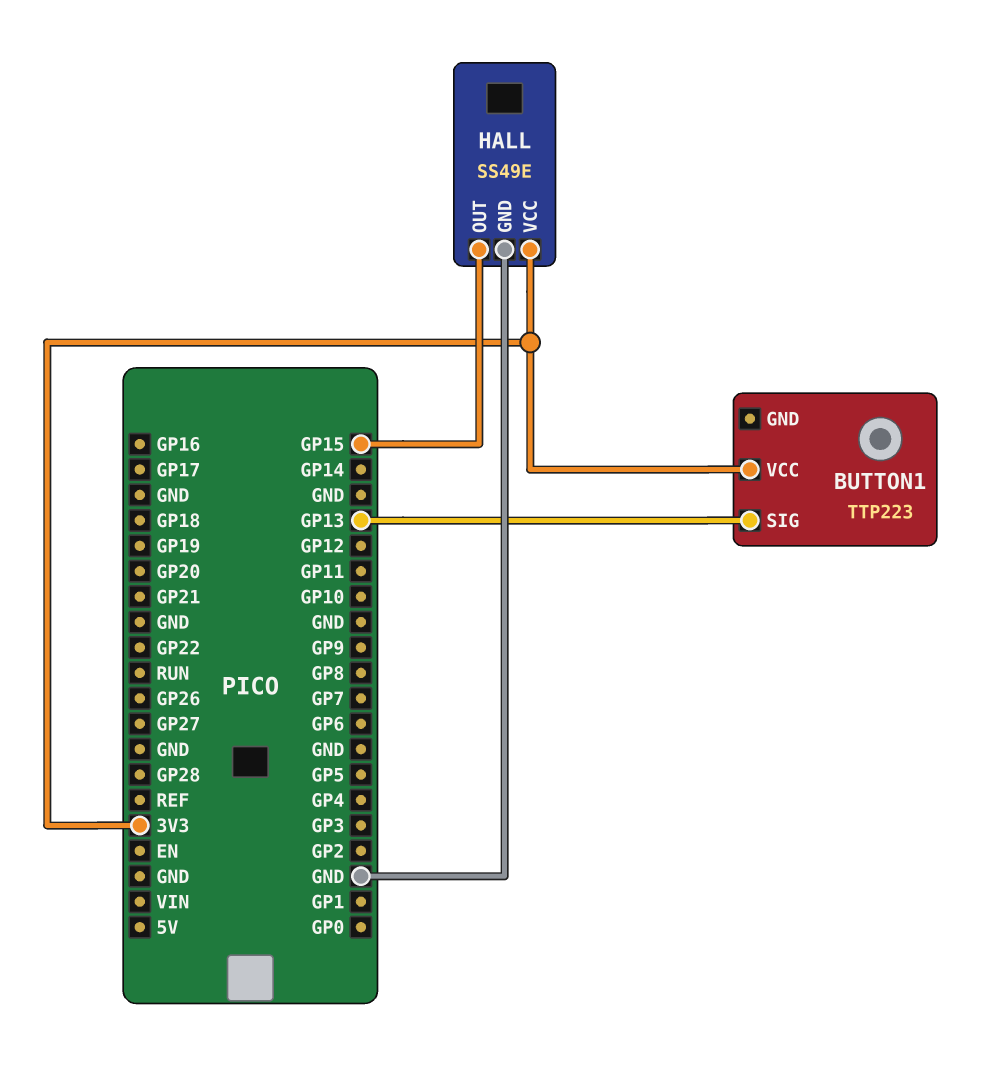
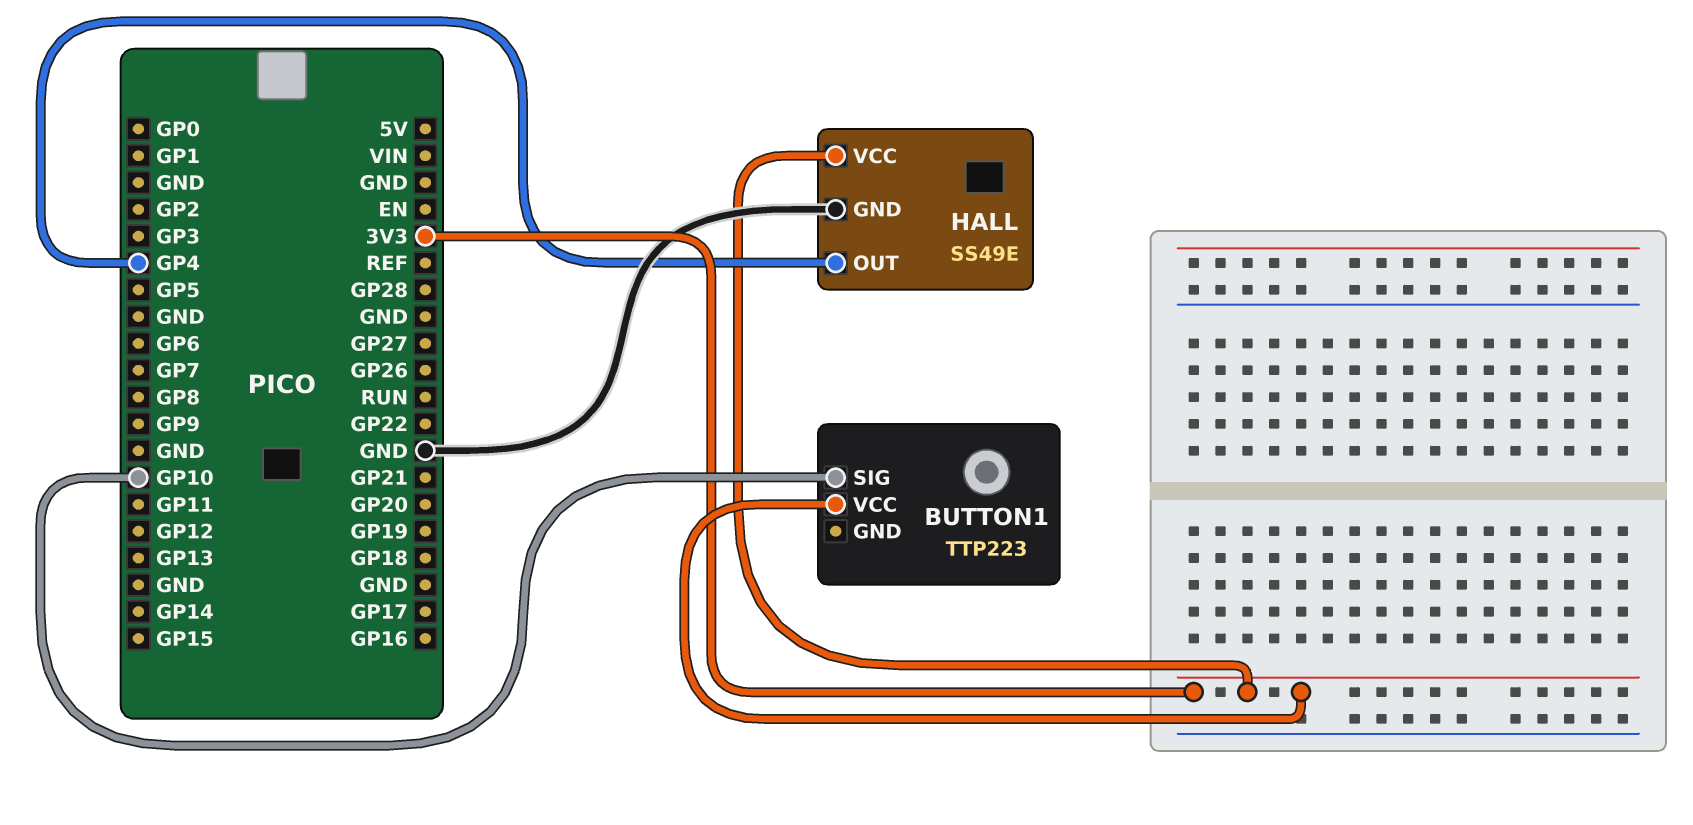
BUTTON1 pin SIG: GP13 -> GP10
HALL pin OUT: GP15 -> GP4

